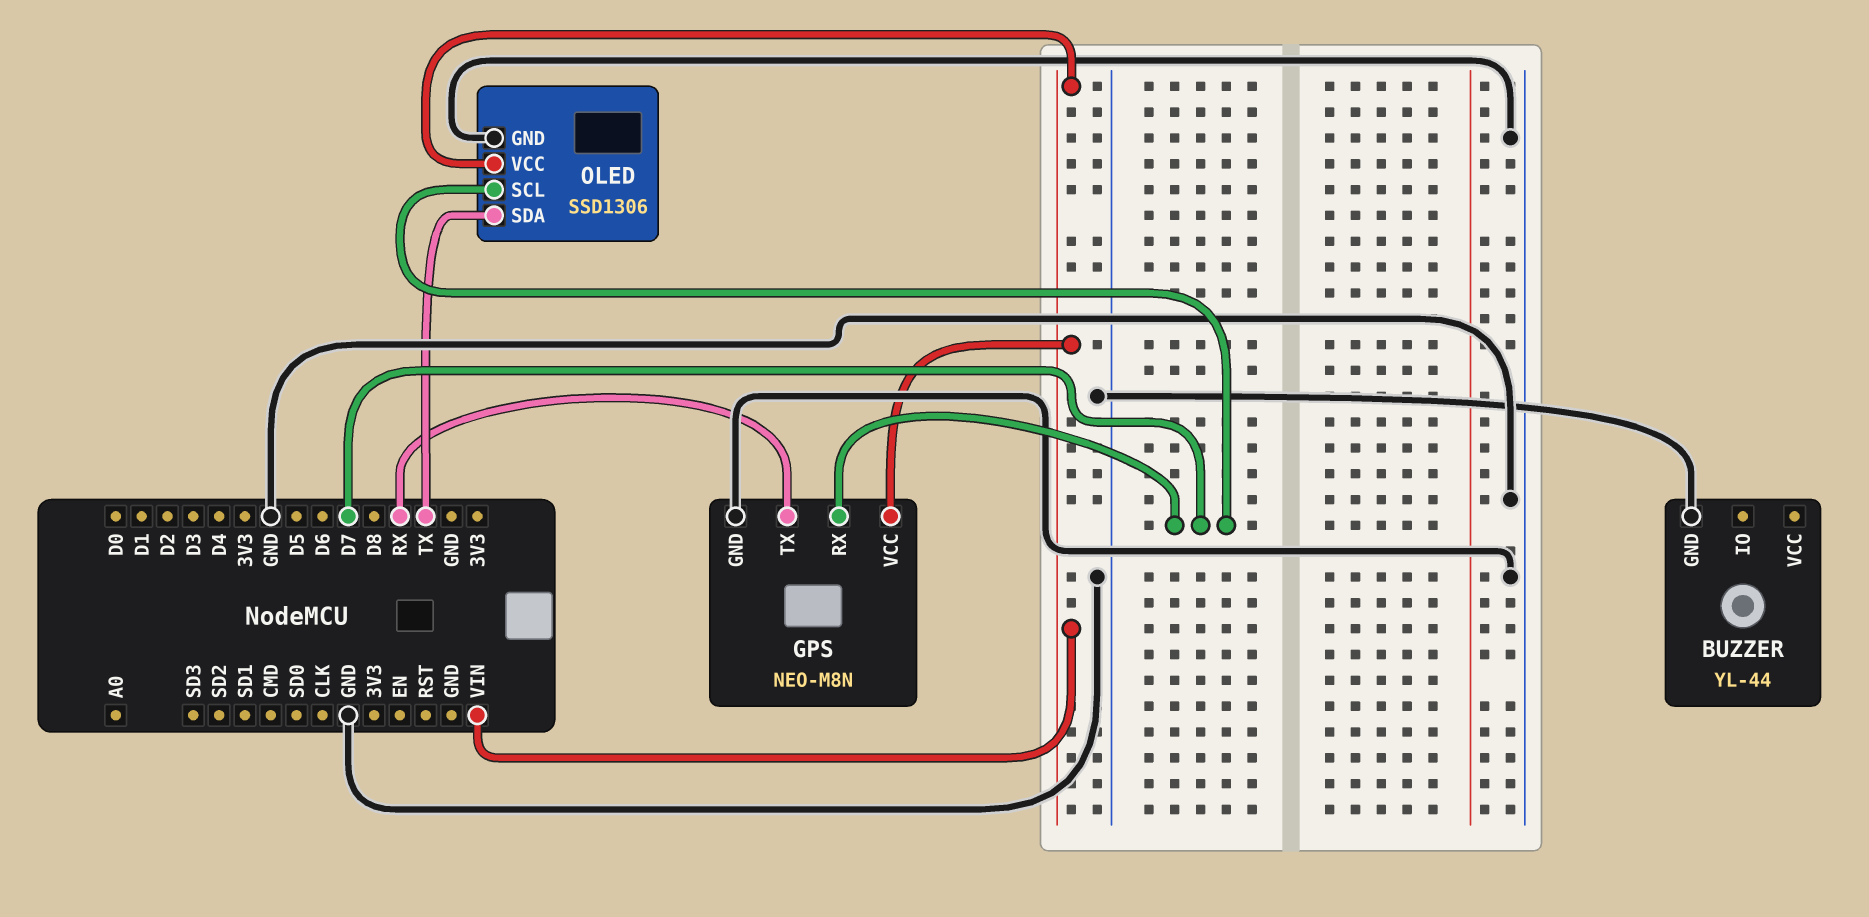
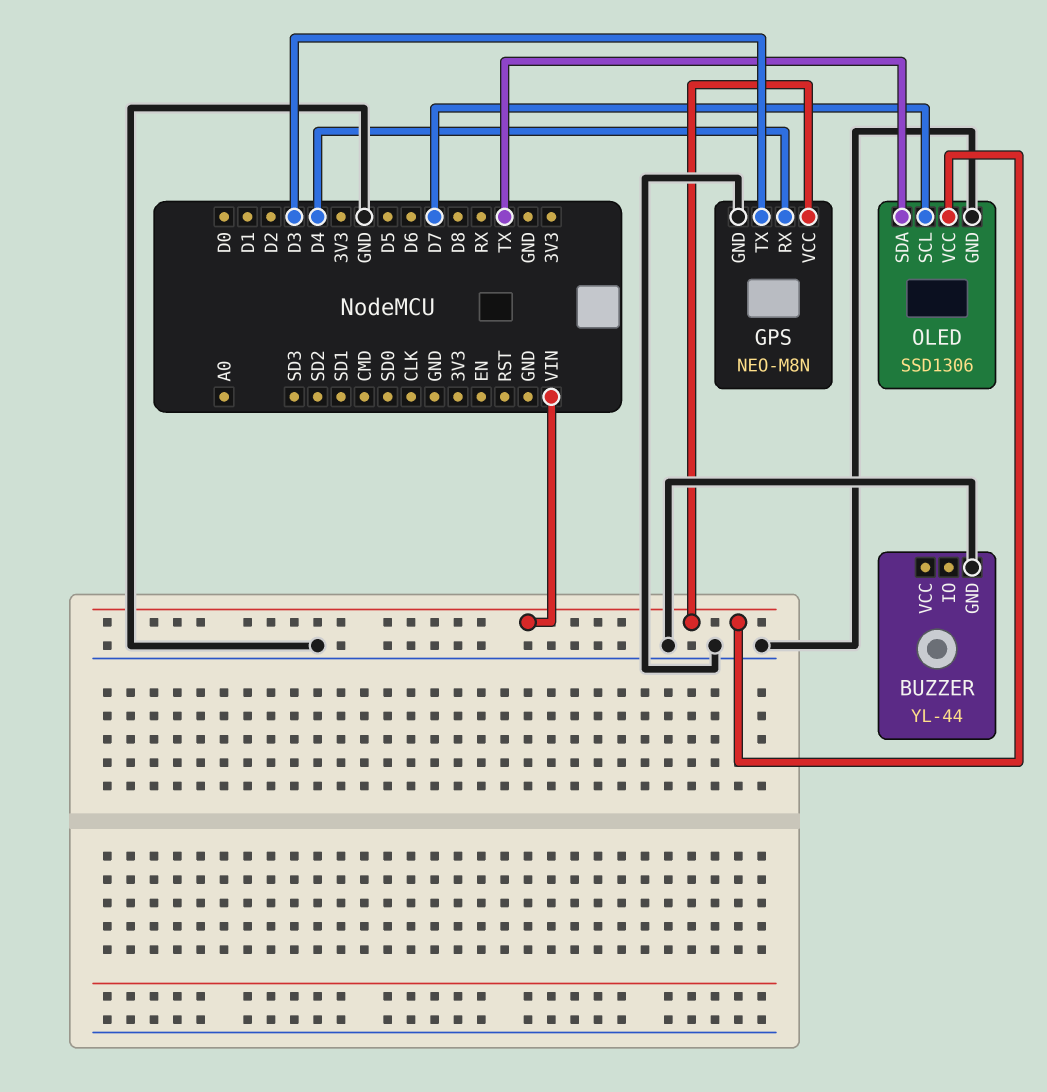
GPS pin RX: D7 -> D4
GPS pin TX: RX -> D3

